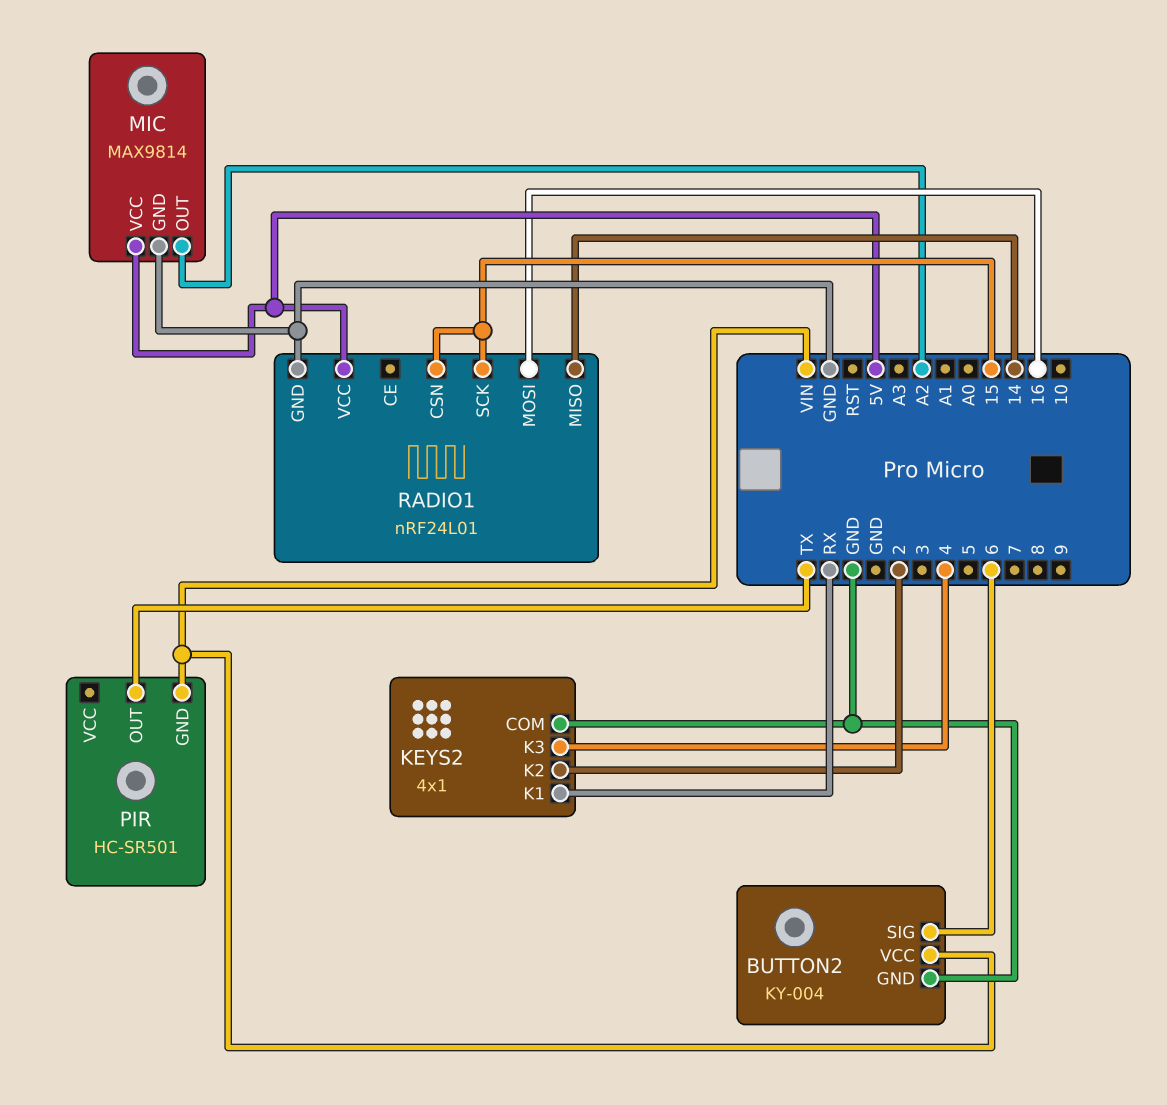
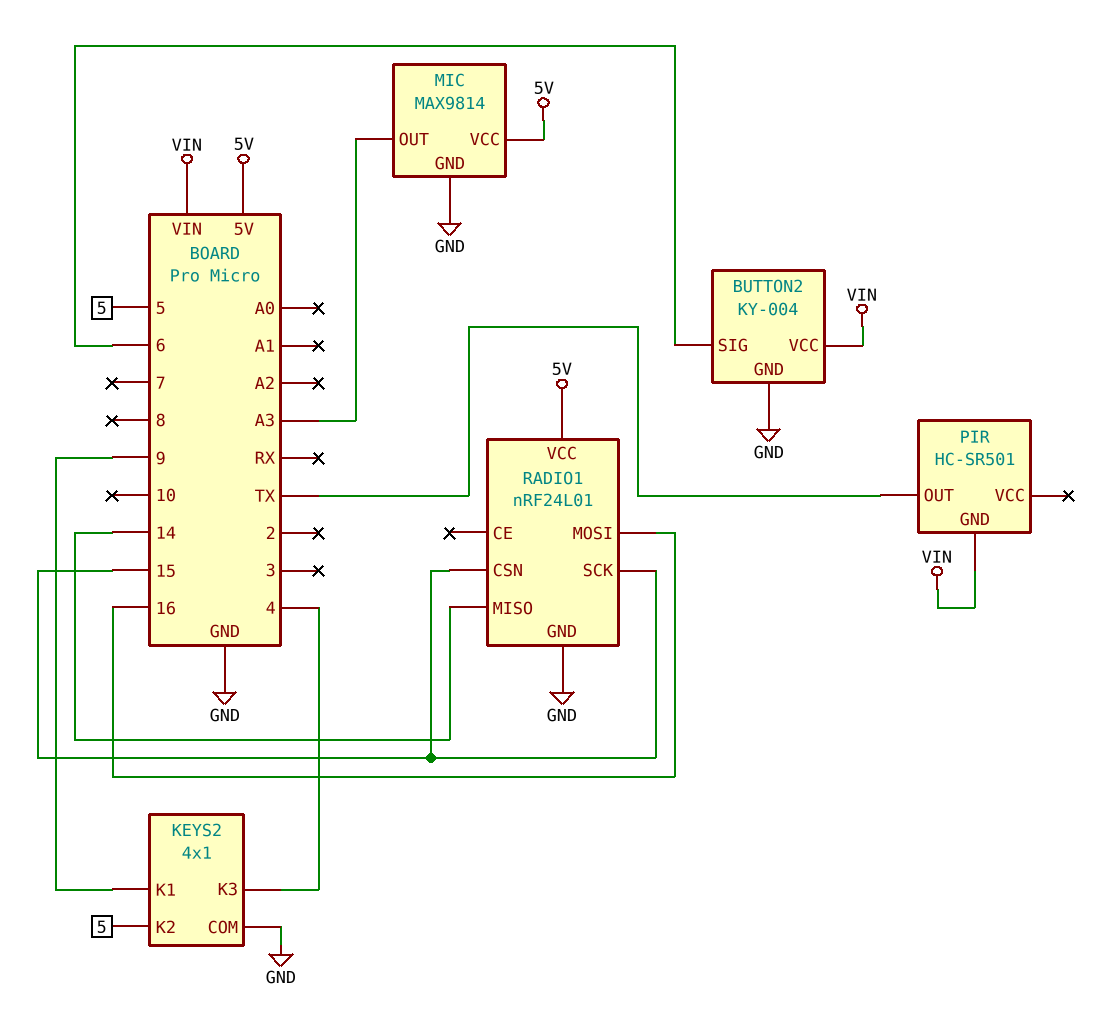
KEYS2 pin K1: RX -> 9
KEYS2 pin K2: 2 -> 5
MIC pin OUT: A2 -> A3

